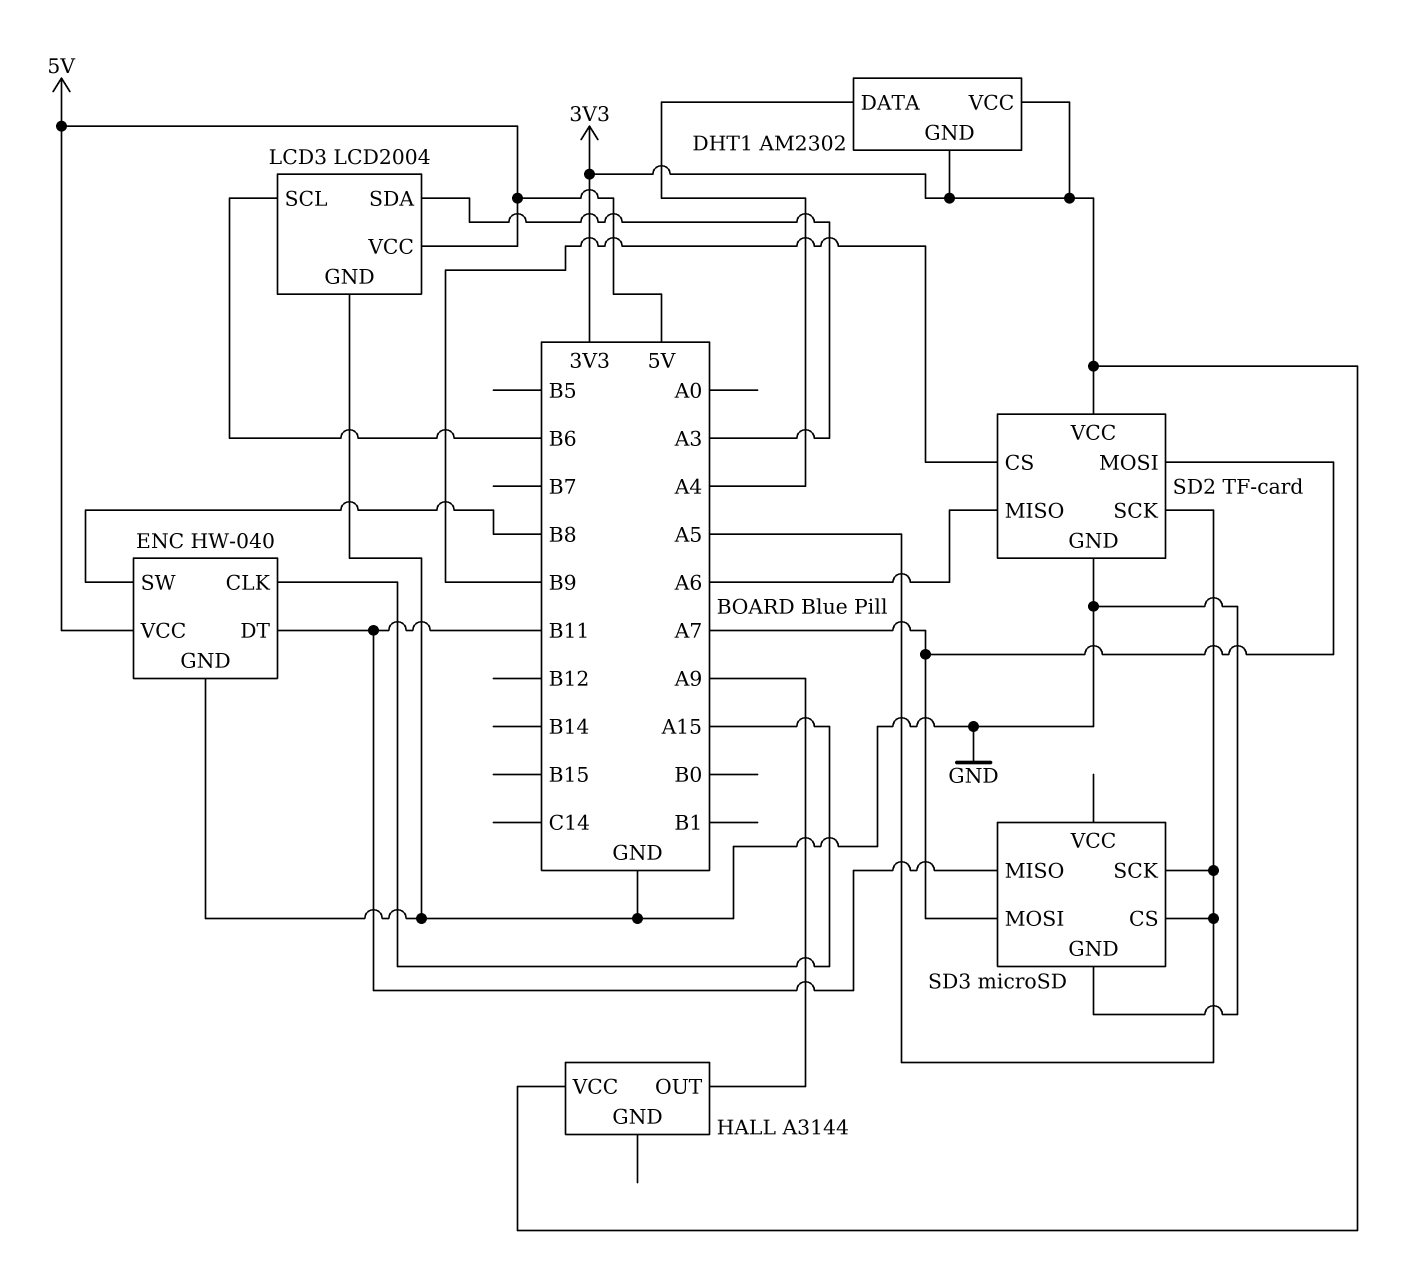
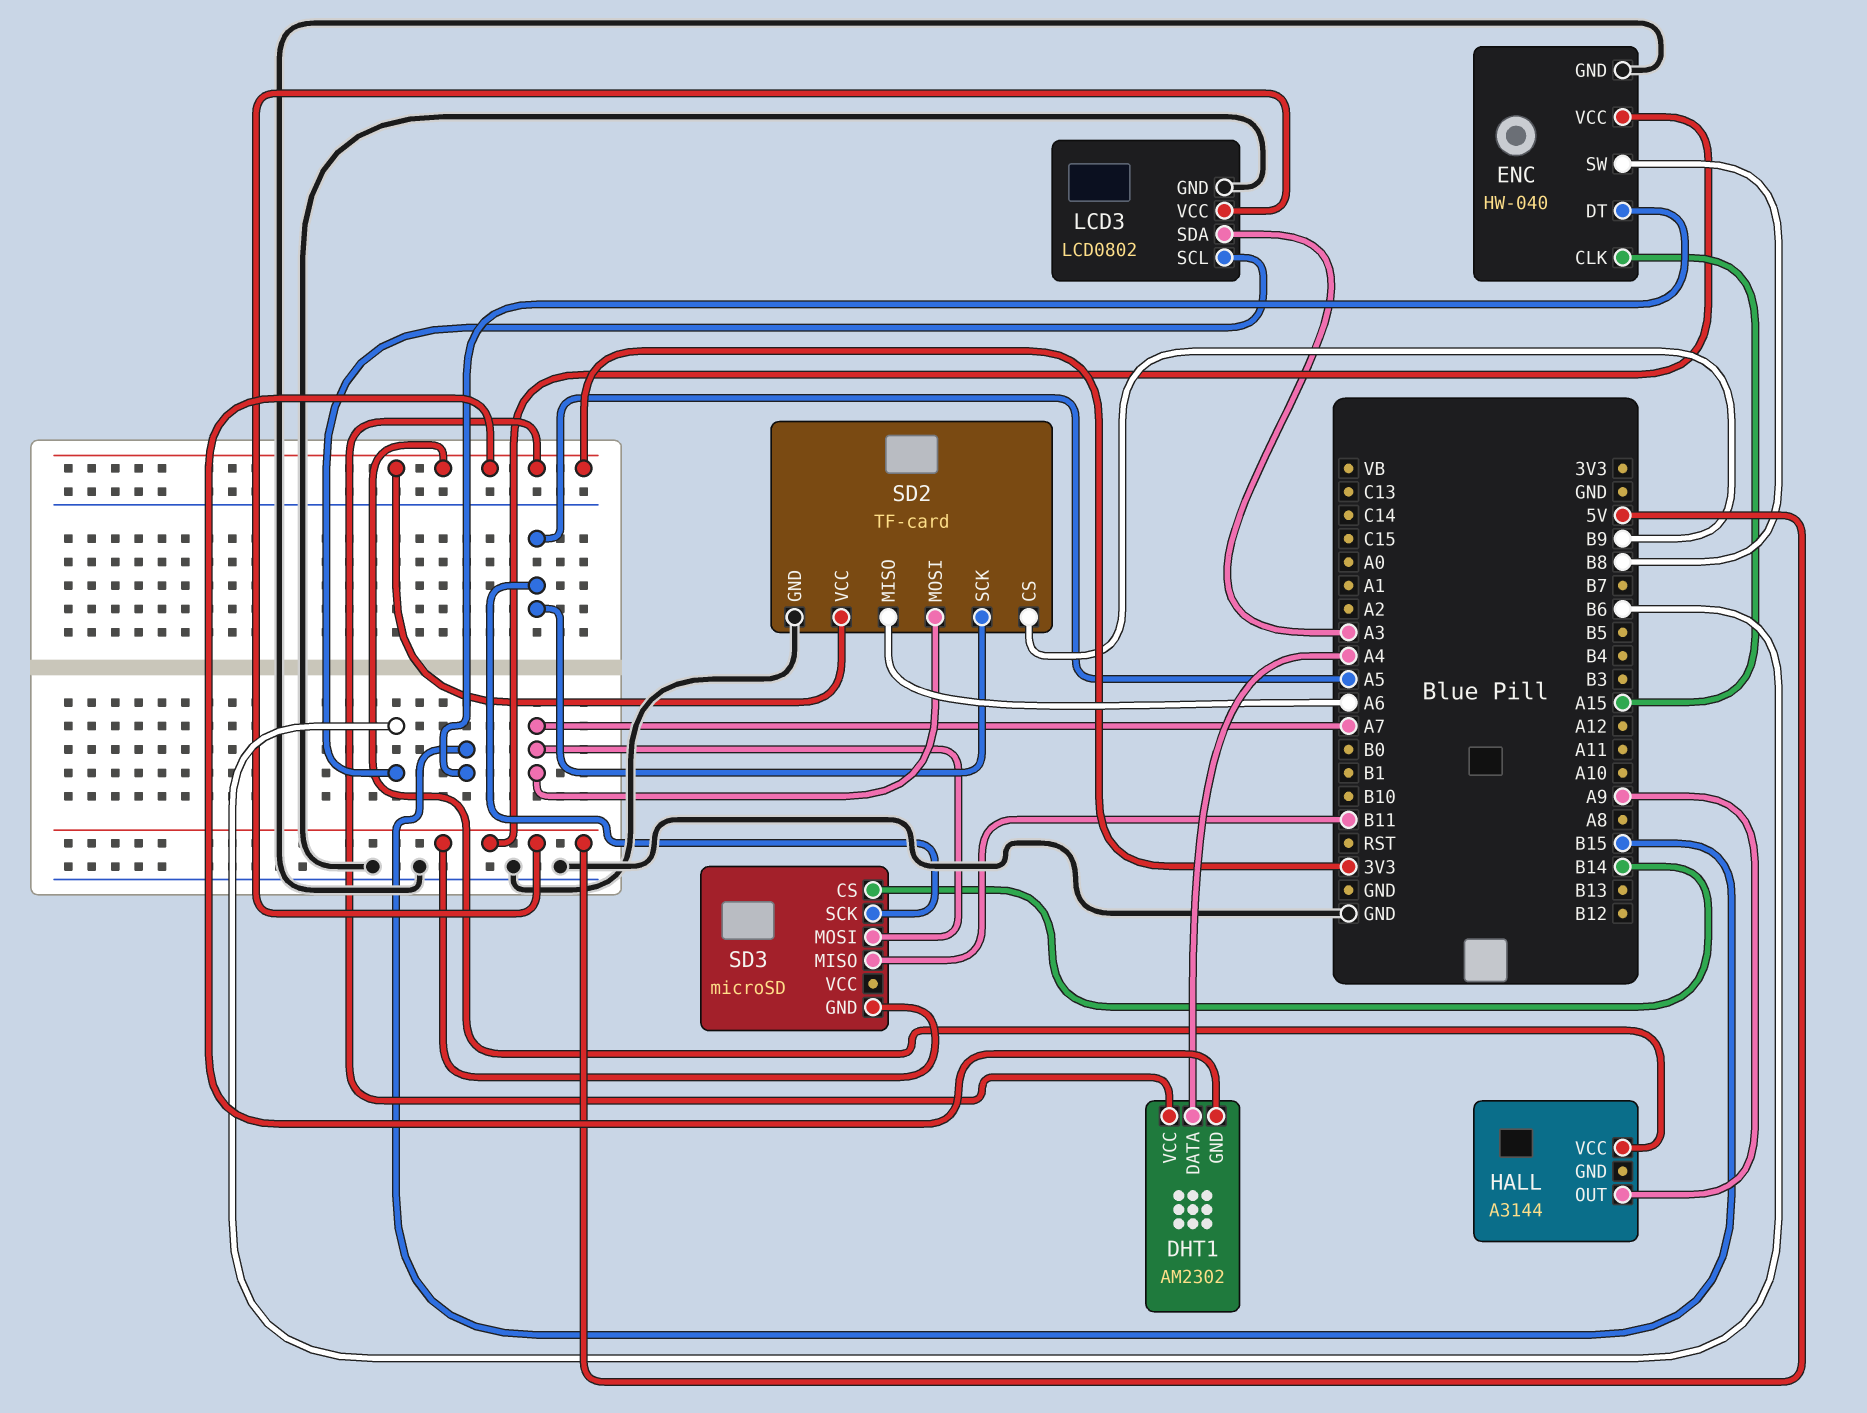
ENC pin DT: B11 -> B15
LCD3: LCD2004 -> LCD0802
SD3 pin CS: A5 -> B14
SD3 pin GND: GND -> 5V

